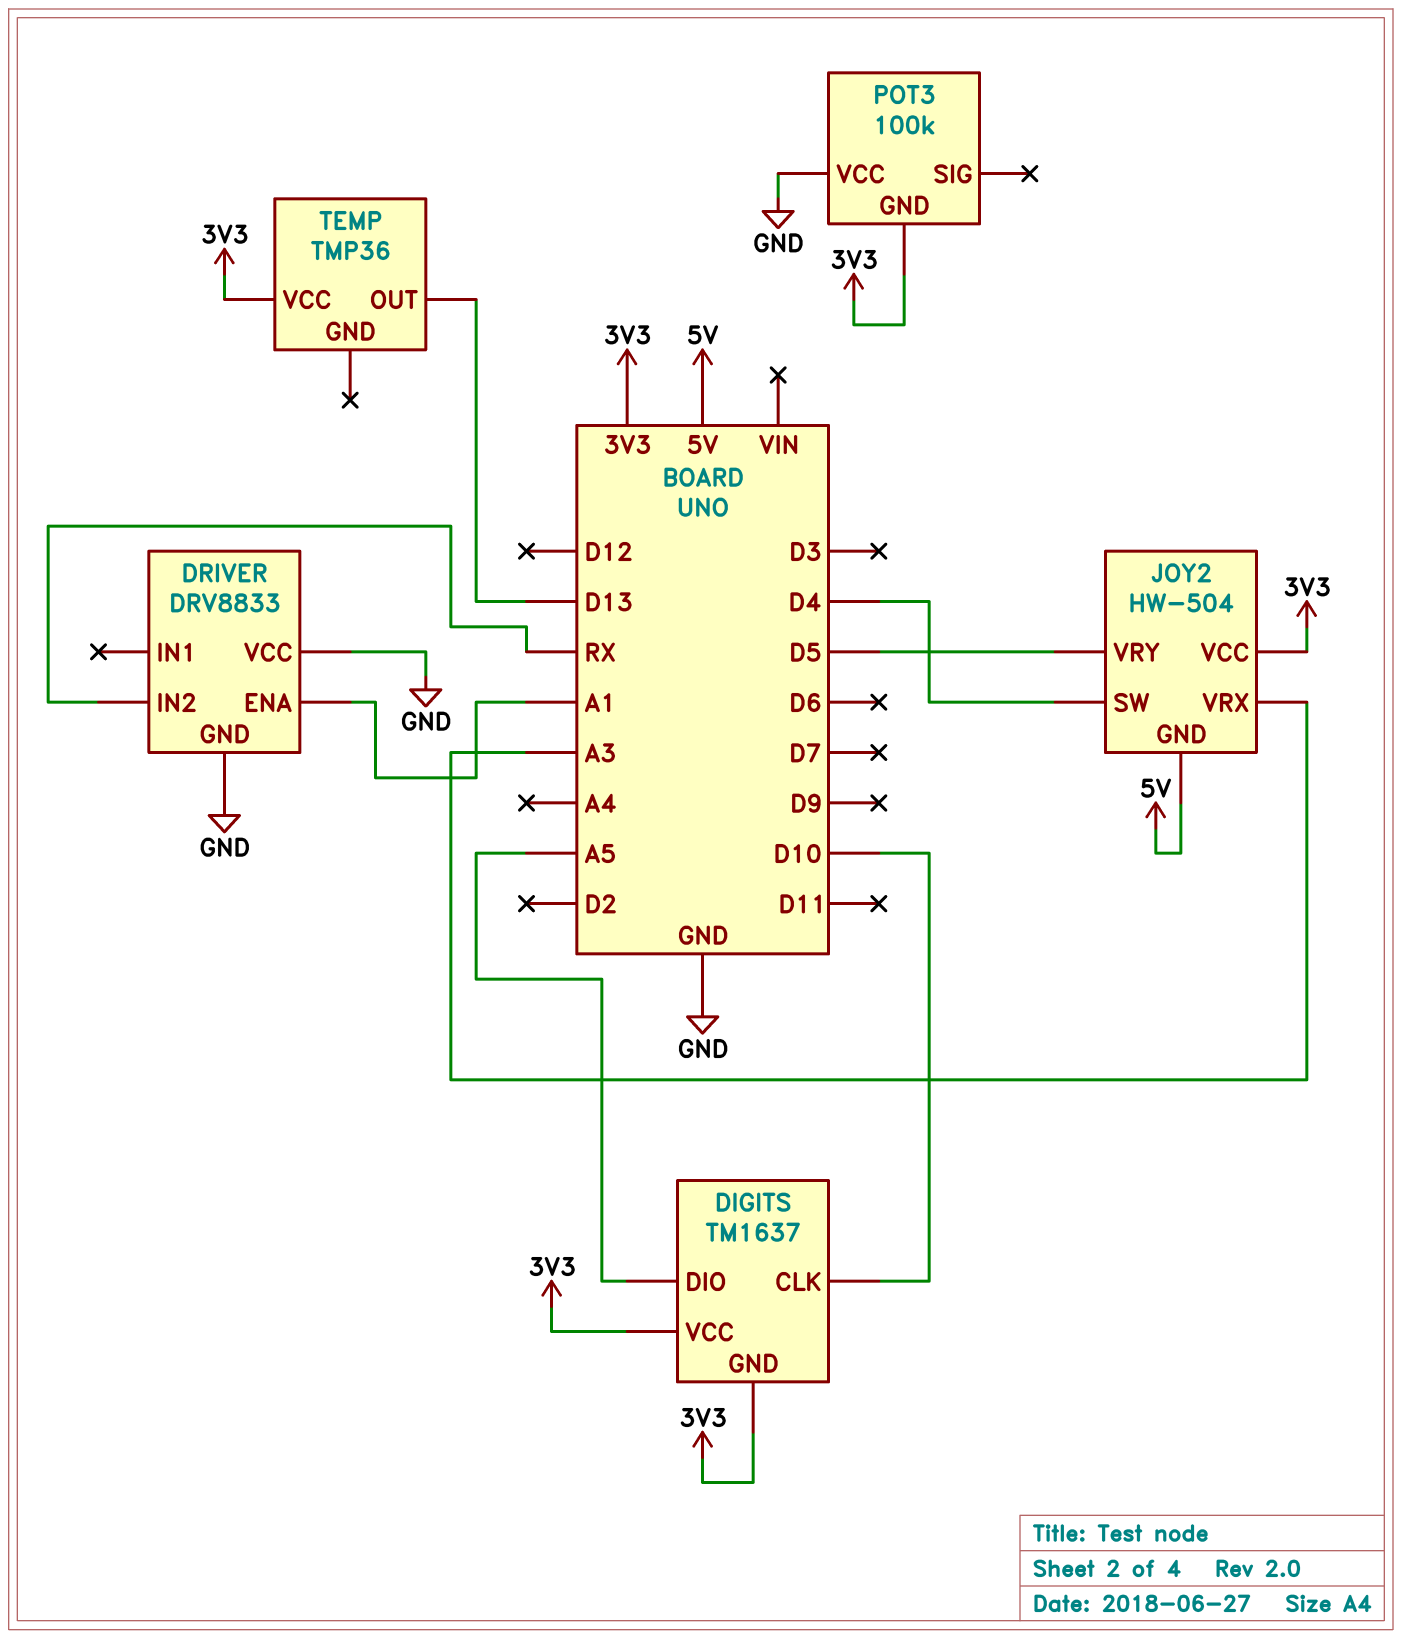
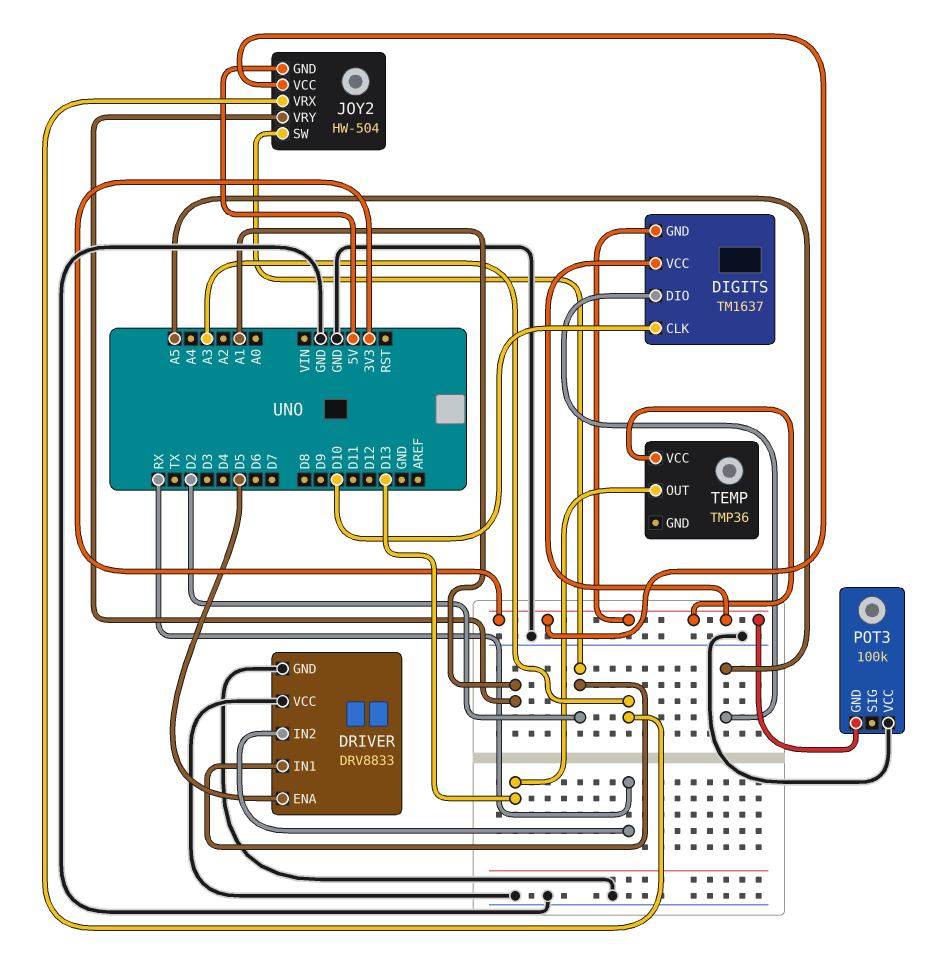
DRIVER pin ENA: A1 -> D5
DRIVER pin IN1: none -> D2
JOY2 pin SW: D4 -> D2
JOY2 pin VRY: D5 -> A1

